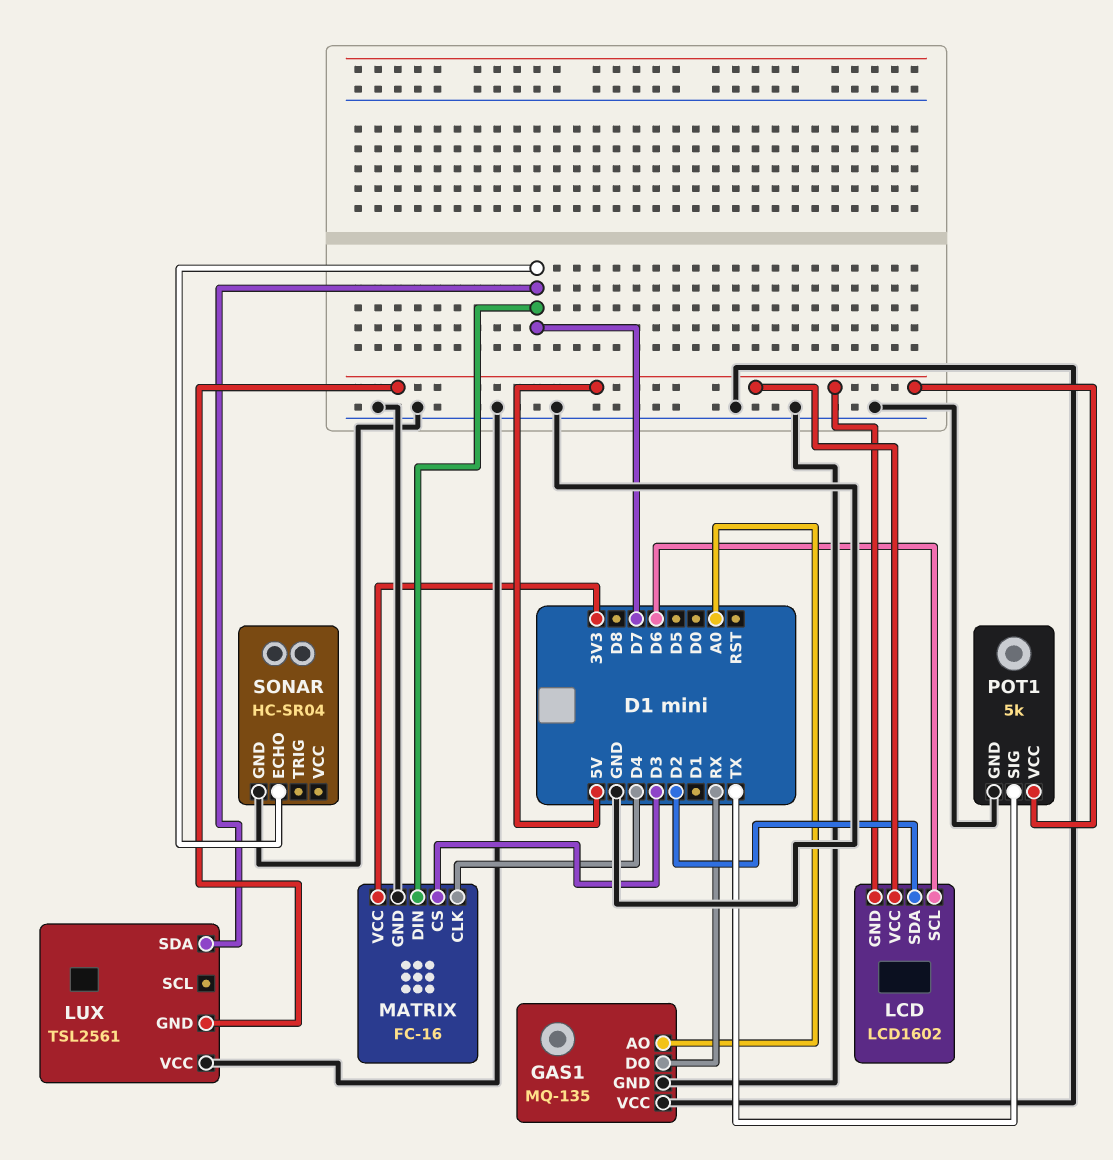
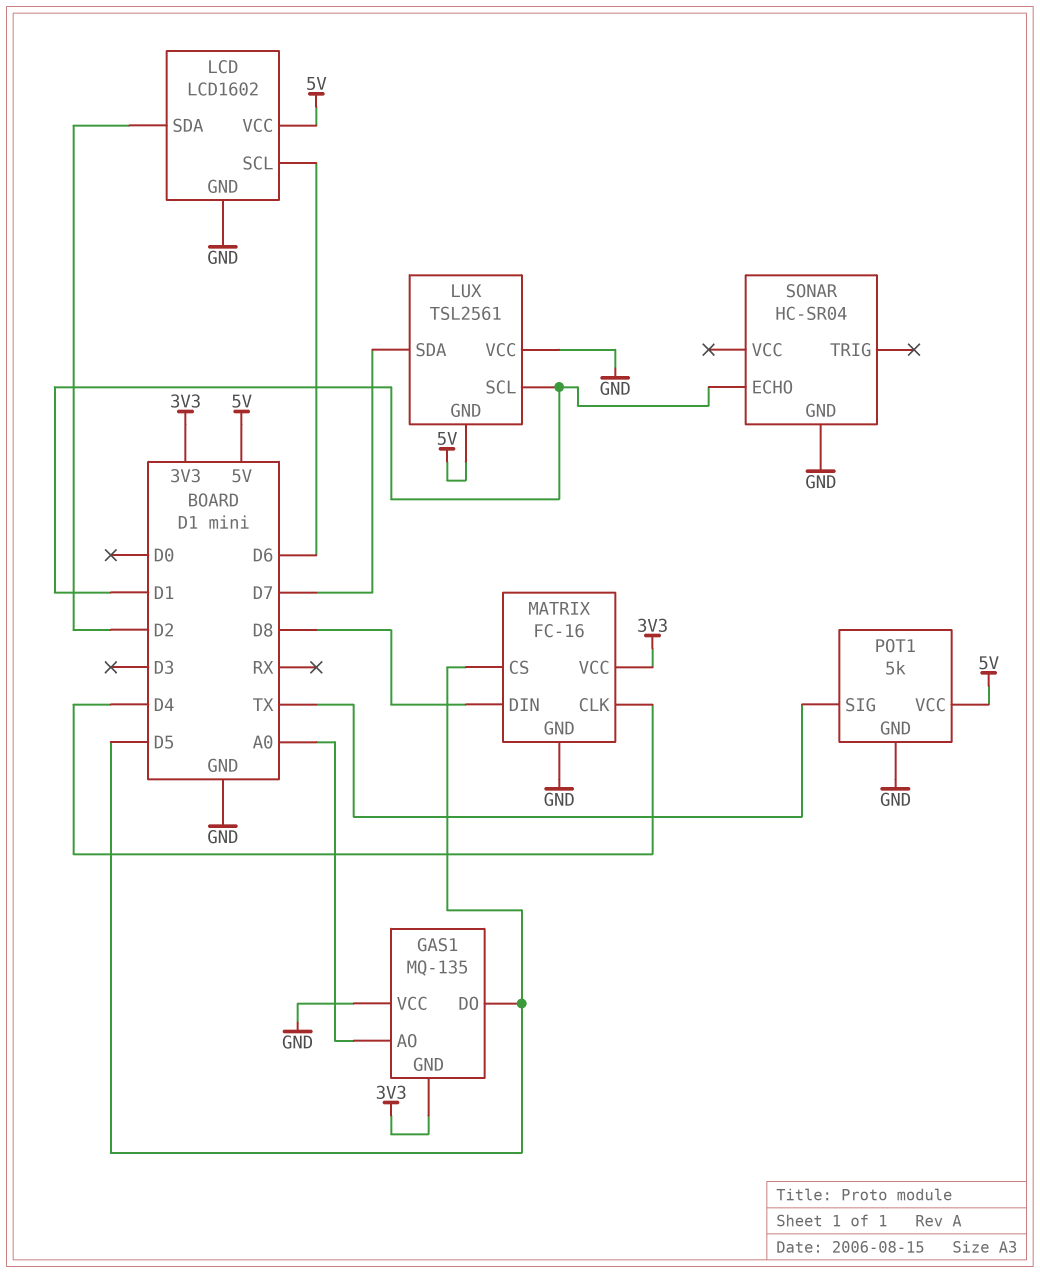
GAS1 pin DO: RX -> D5
GAS1 pin GND: GND -> 3V3
LCD pin GND: 5V -> GND
LUX pin SCL: none -> D1
MATRIX pin CS: D3 -> D5
MATRIX pin DIN: D7 -> D8
SONAR pin ECHO: D7 -> D1

